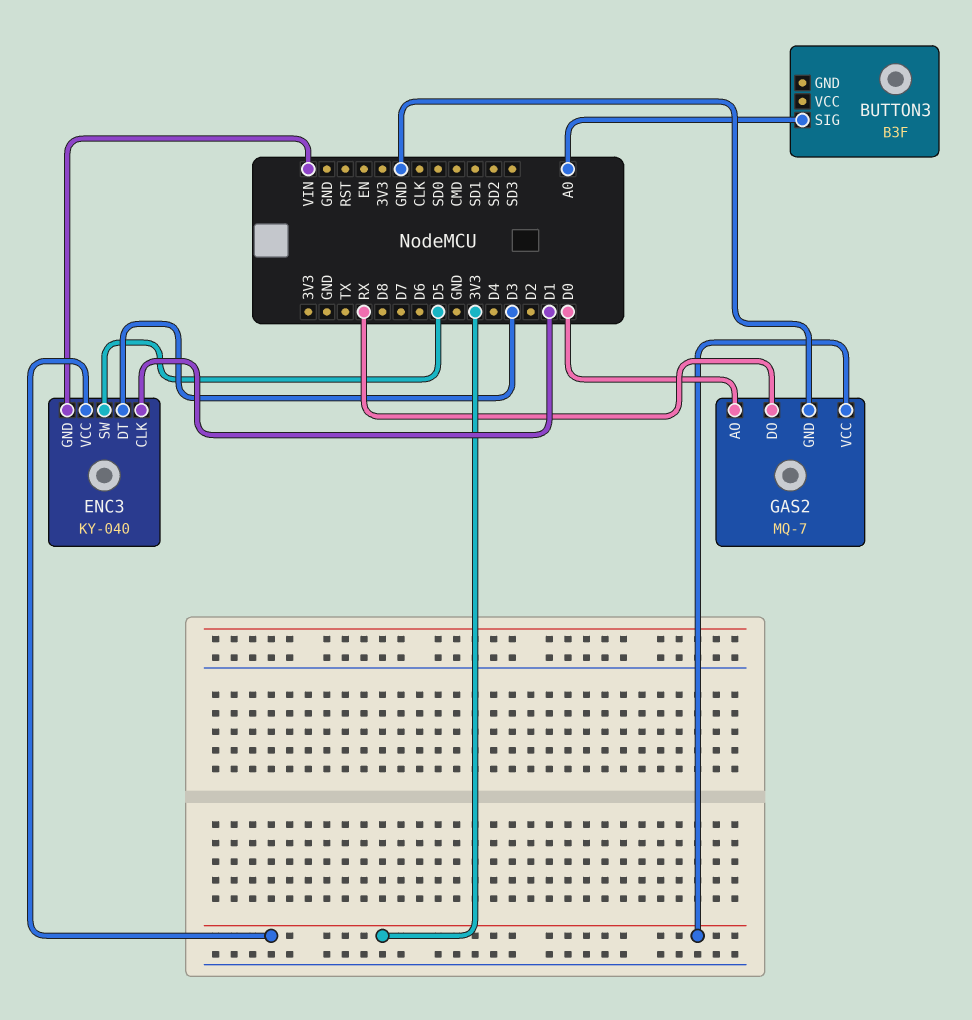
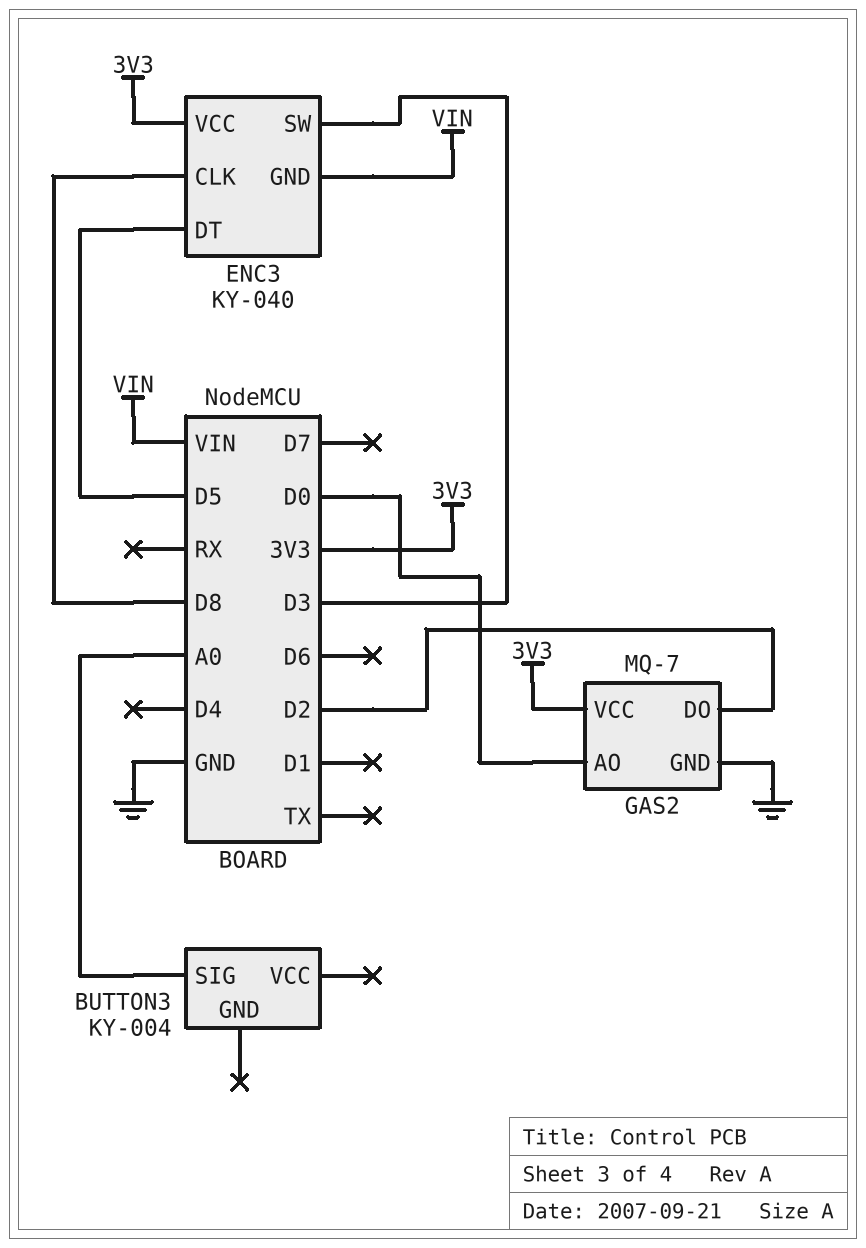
BUTTON3: B3F -> KY-004
ENC3 pin CLK: D1 -> D8
ENC3 pin DT: D3 -> D5
ENC3 pin SW: D5 -> D3
GAS2 pin DO: RX -> D2

